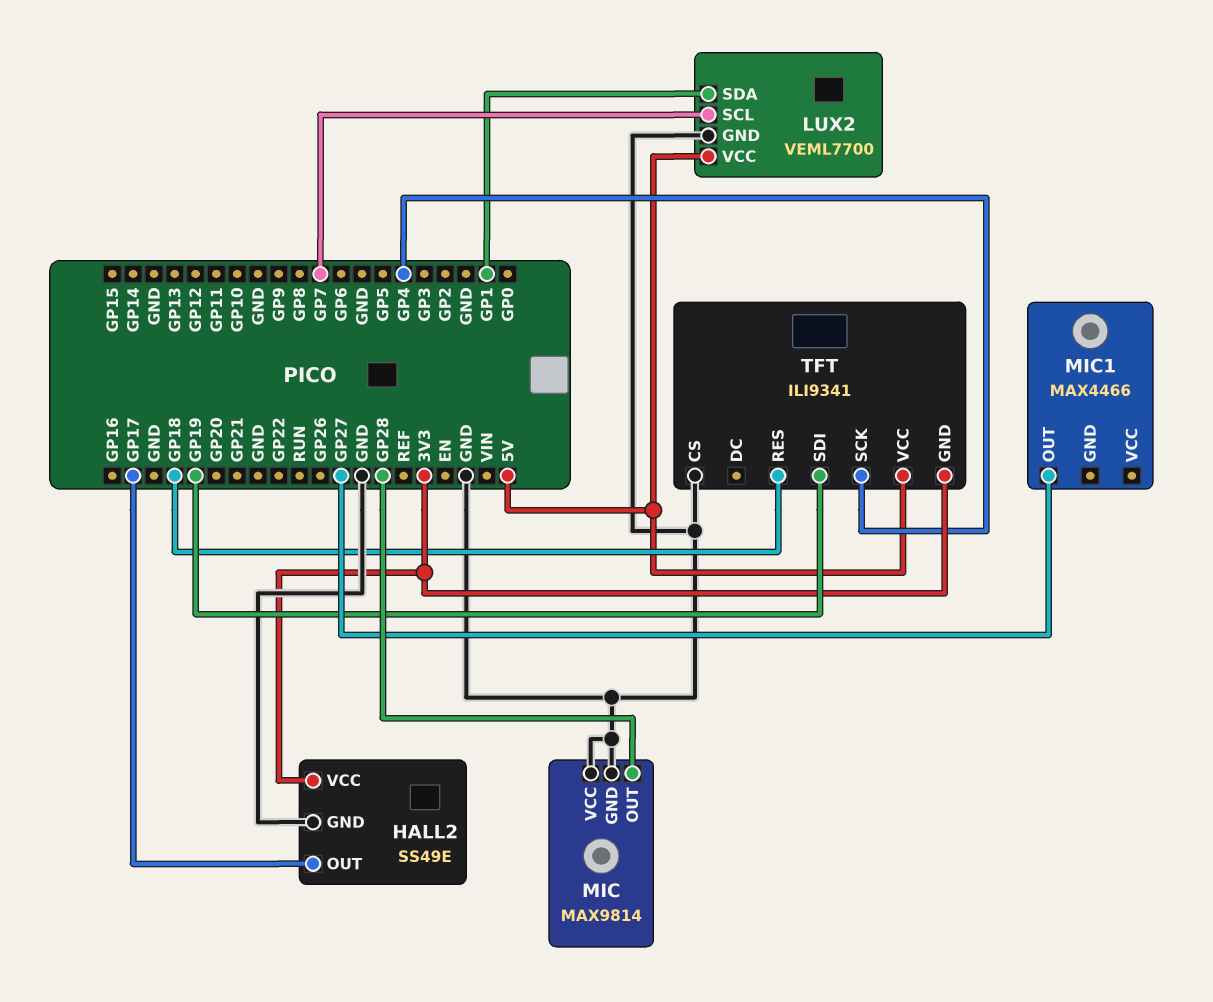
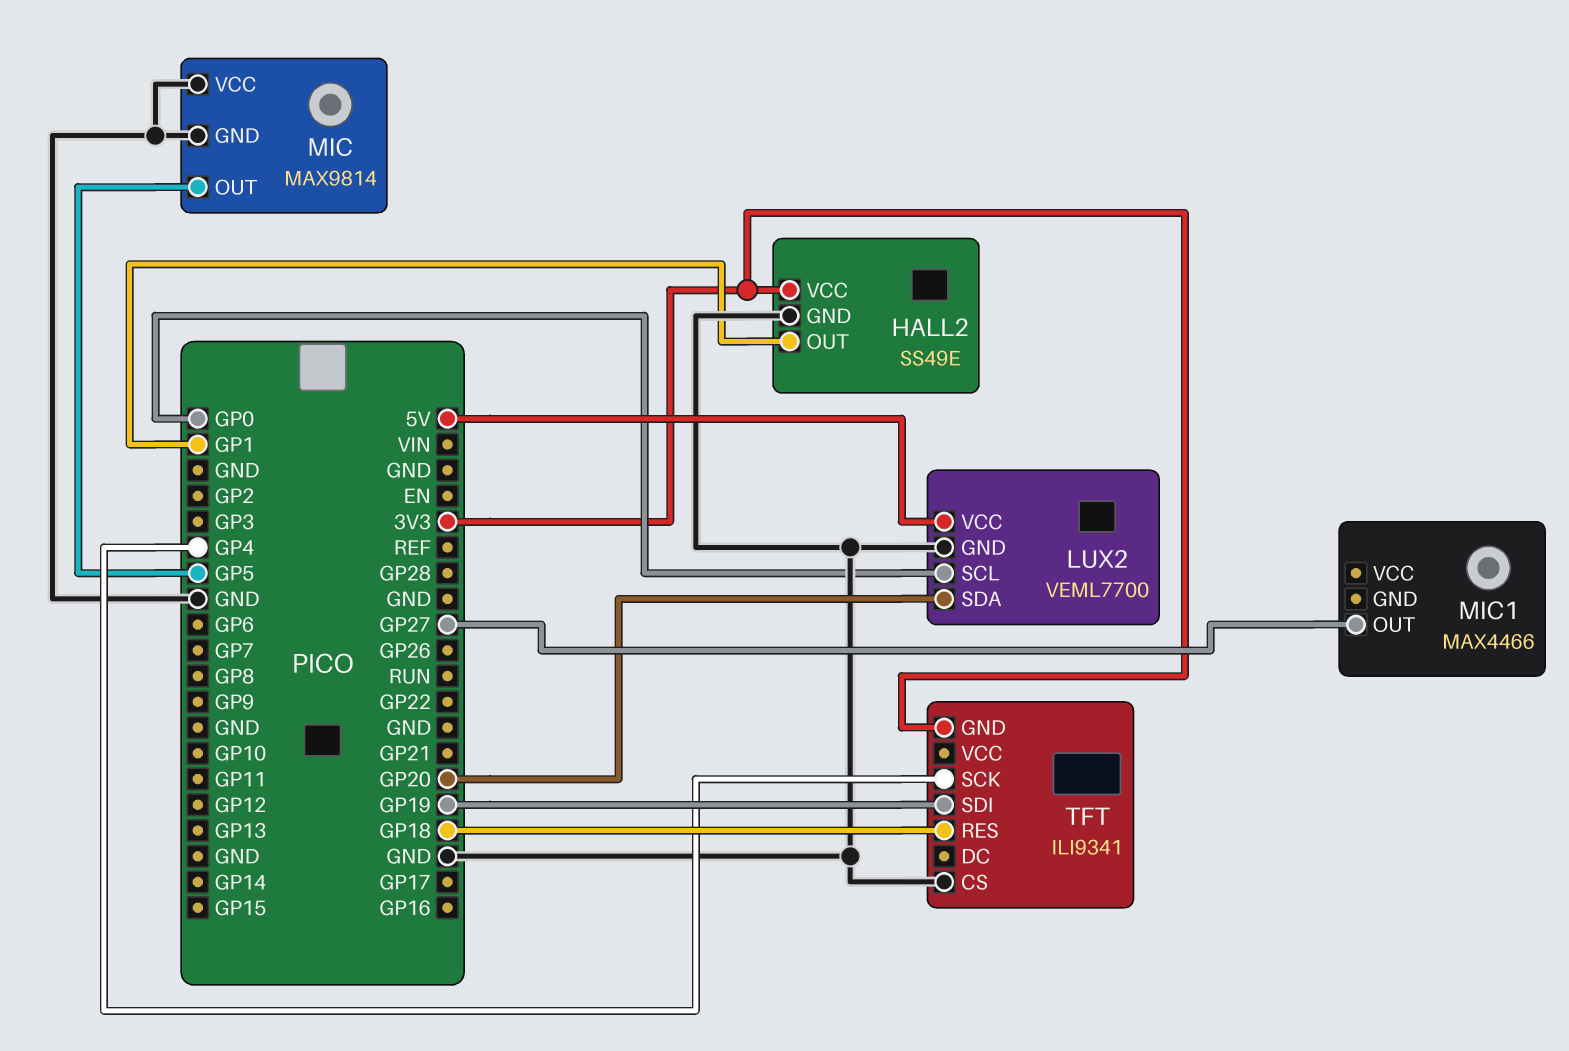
HALL2 pin OUT: GP17 -> GP1
LUX2 pin SCL: GP7 -> GP0
LUX2 pin SDA: GP1 -> GP20
MIC pin OUT: GP28 -> GP5
TFT pin VCC: 5V -> none

